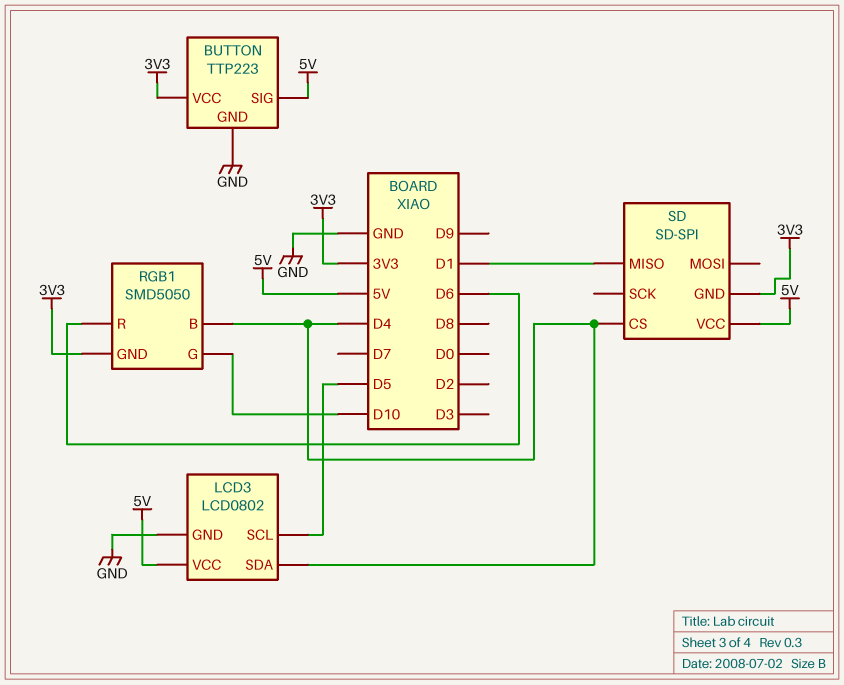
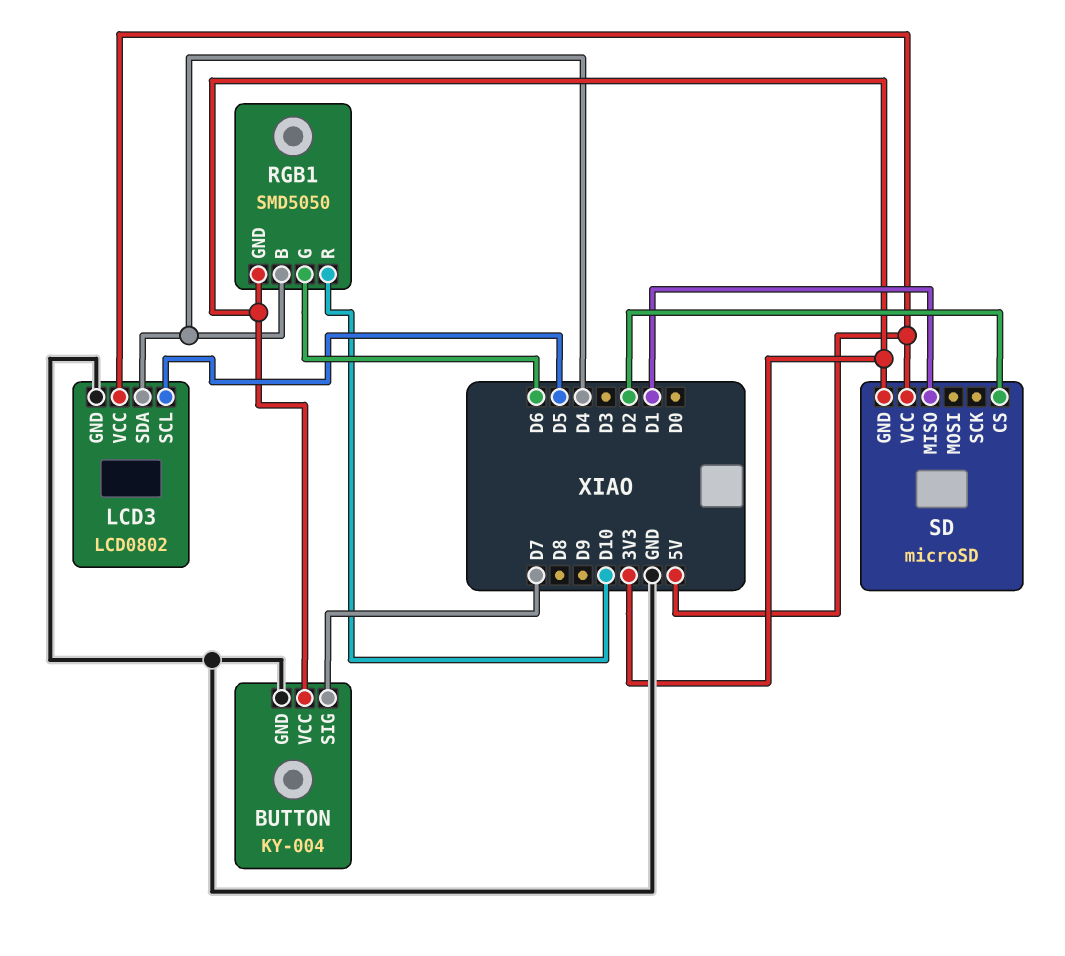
BUTTON: TTP223 -> KY-004
BUTTON pin SIG: 5V -> D7
RGB1 pin G: D10 -> D6
RGB1 pin R: D6 -> D10
SD: SD-SPI -> microSD
SD pin CS: D4 -> D2

